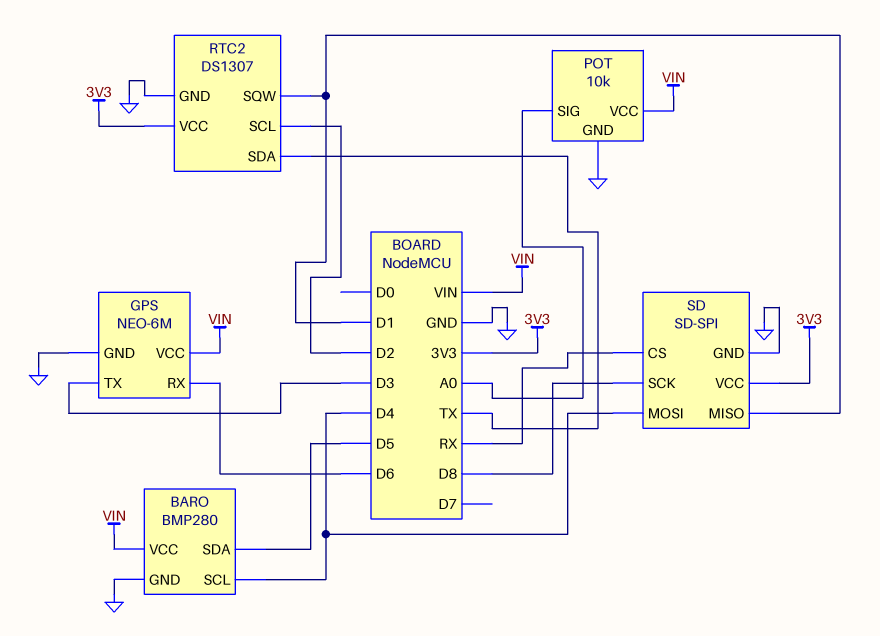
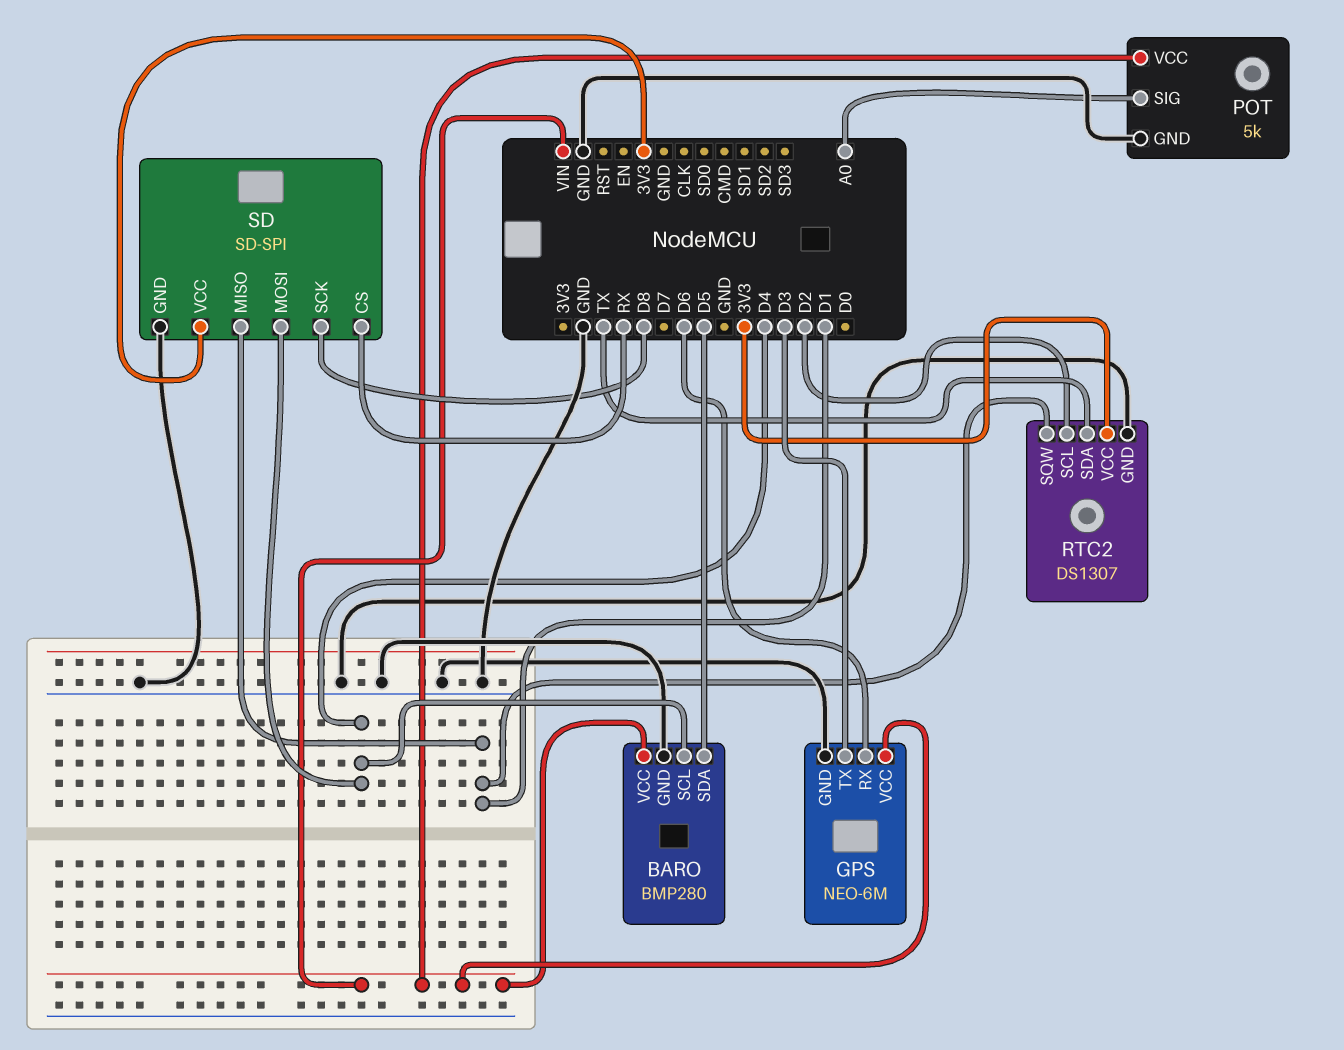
POT: 10k -> 5k

